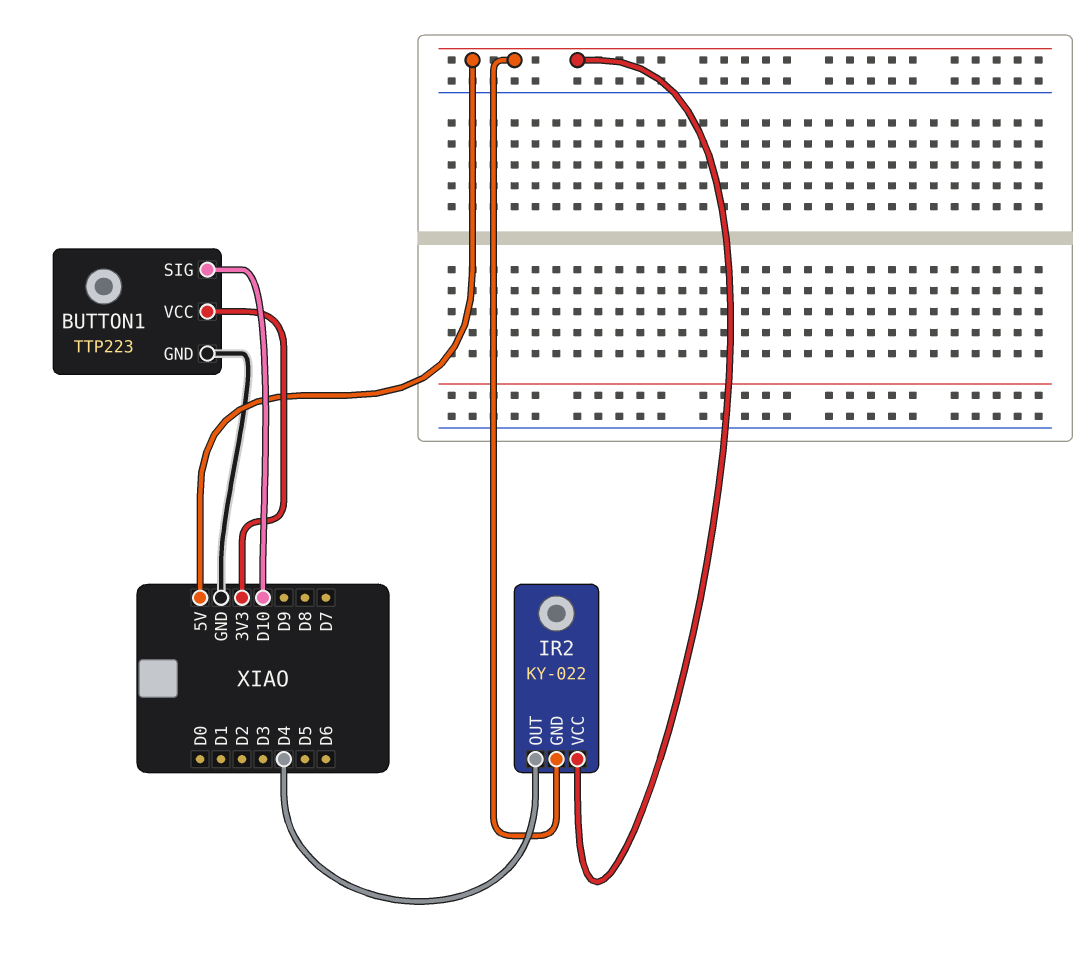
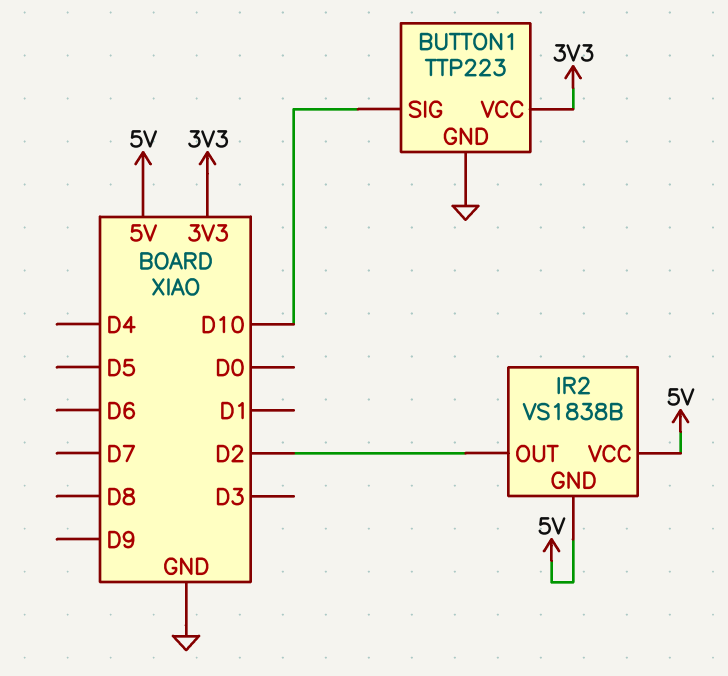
IR2: KY-022 -> VS1838B
IR2 pin OUT: D4 -> D2

